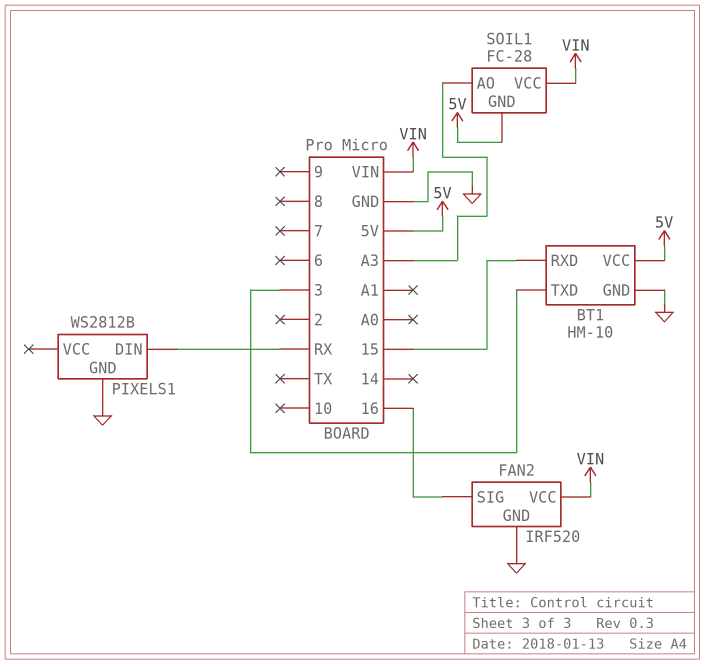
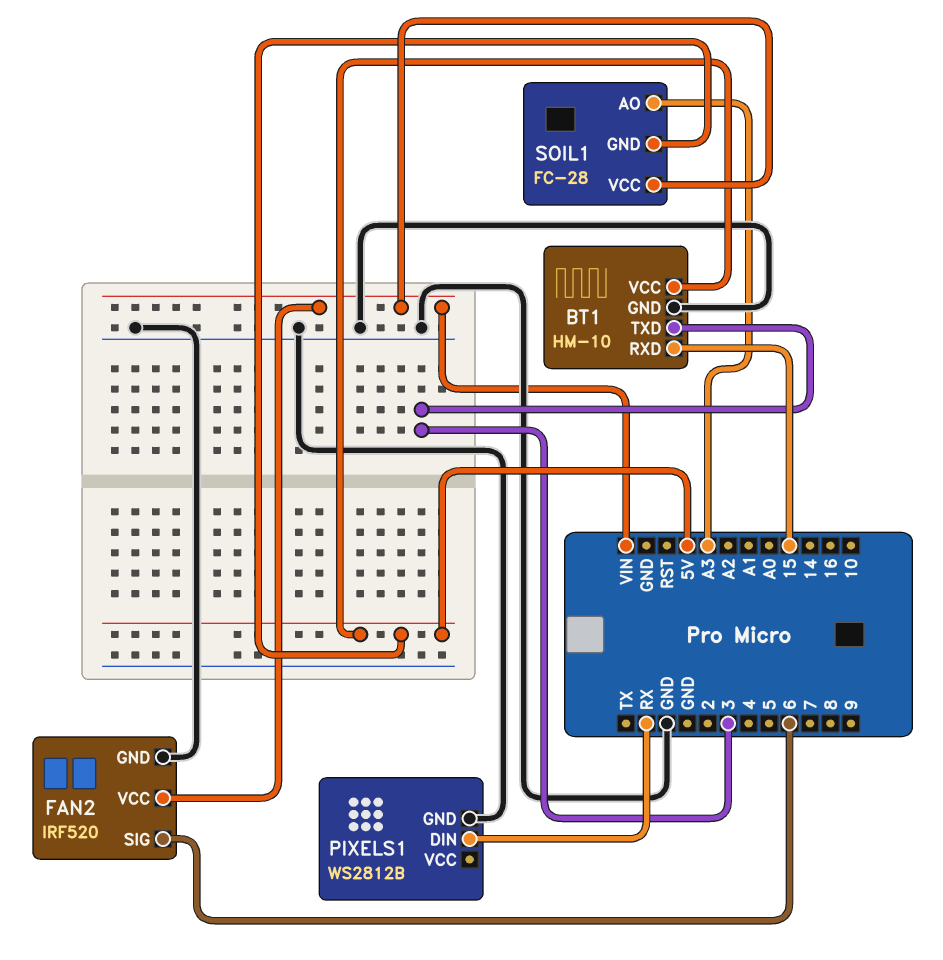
FAN2 pin SIG: 16 -> 6

